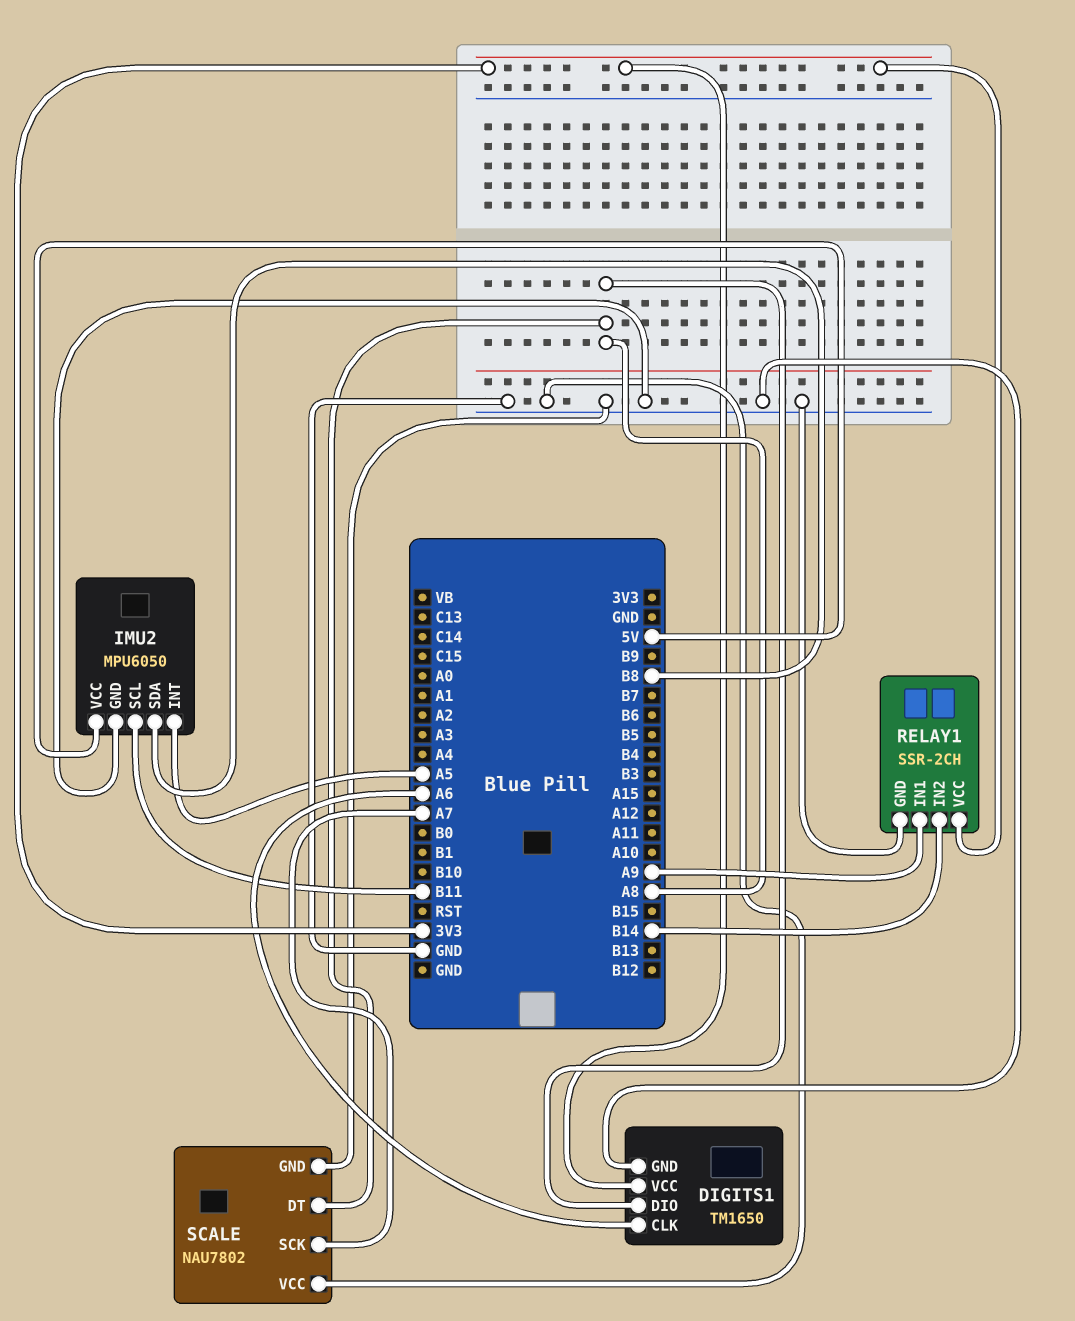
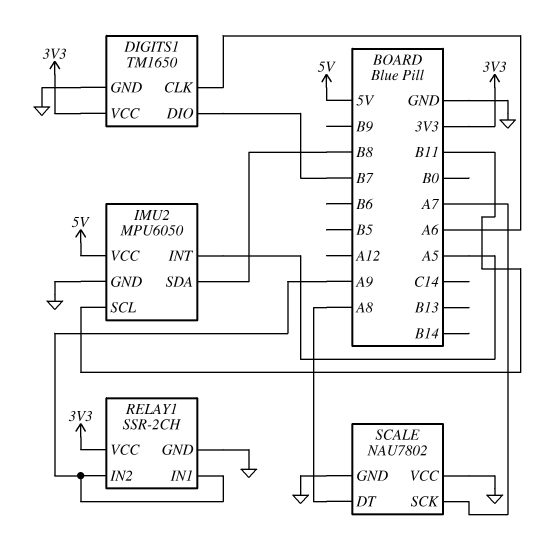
DIGITS1 pin DIO: A8 -> B7
RELAY1 pin IN2: B14 -> A9

